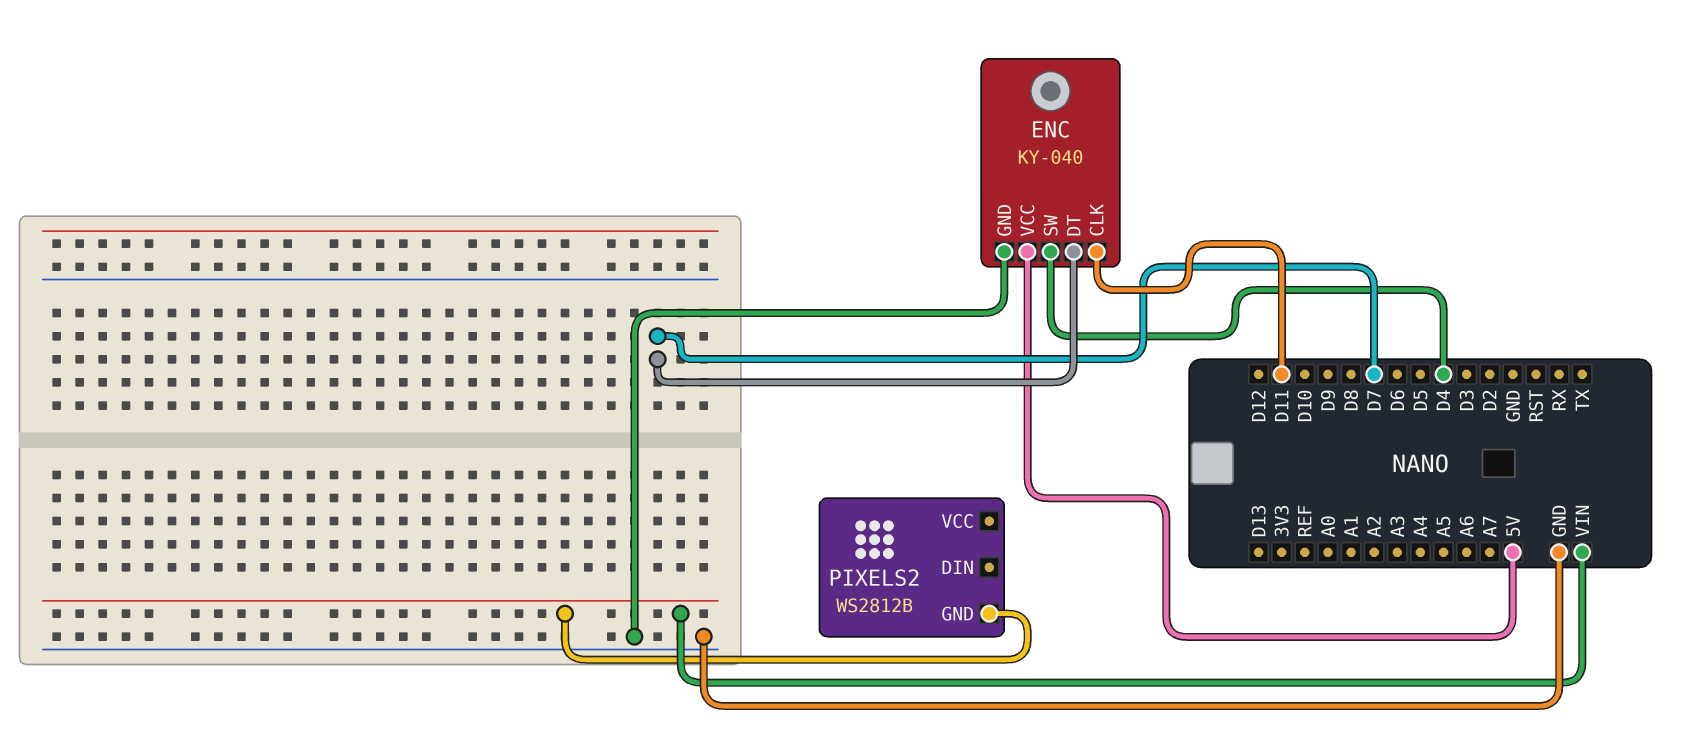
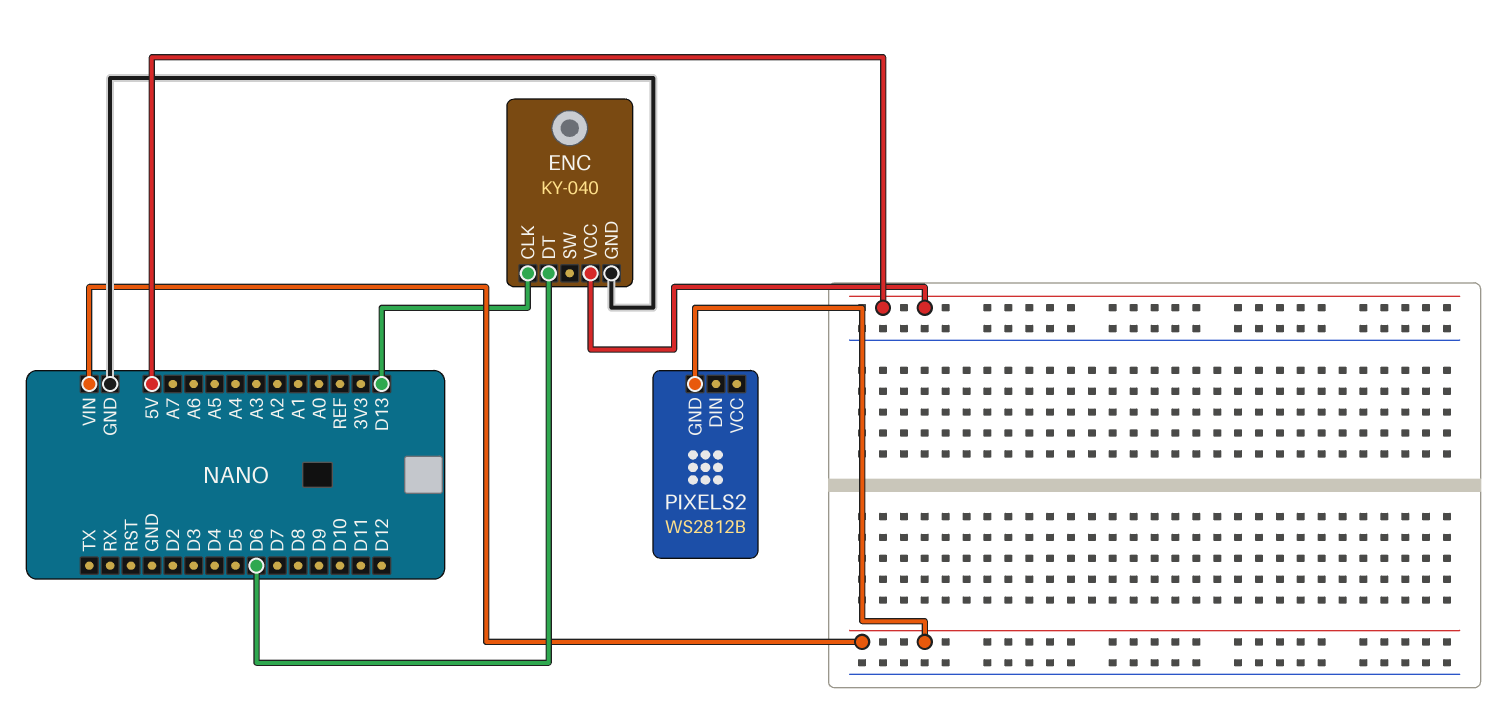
ENC pin CLK: D11 -> D13
ENC pin DT: D7 -> D6
ENC pin SW: D4 -> none

